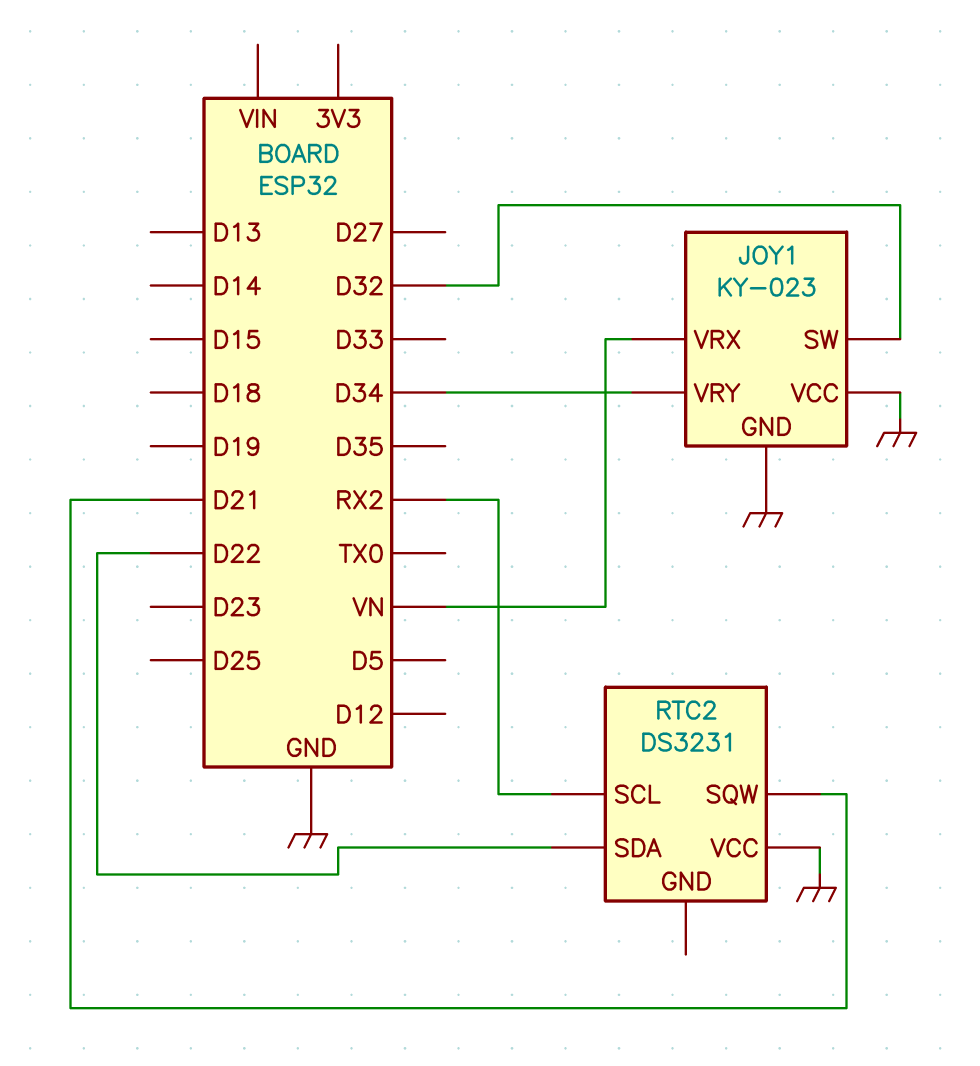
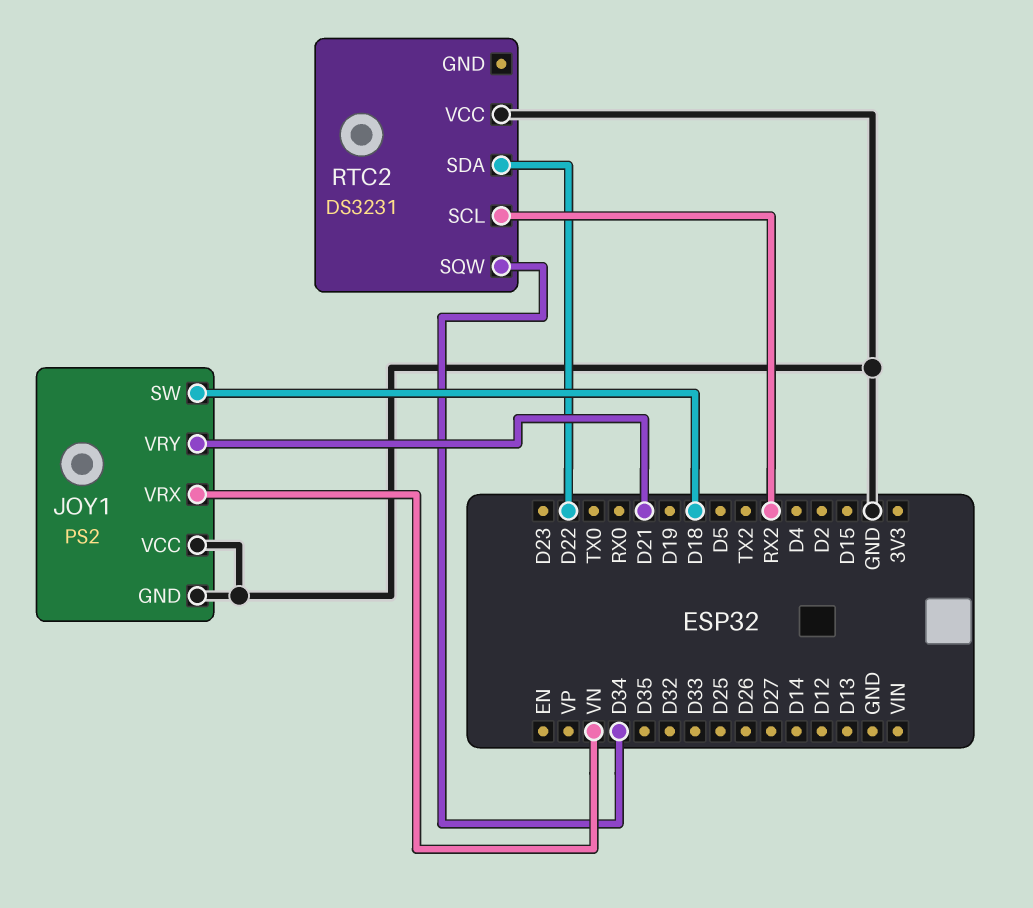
JOY1: KY-023 -> PS2
JOY1 pin SW: D32 -> D18
JOY1 pin VRY: D34 -> D21
RTC2 pin SQW: D21 -> D34

